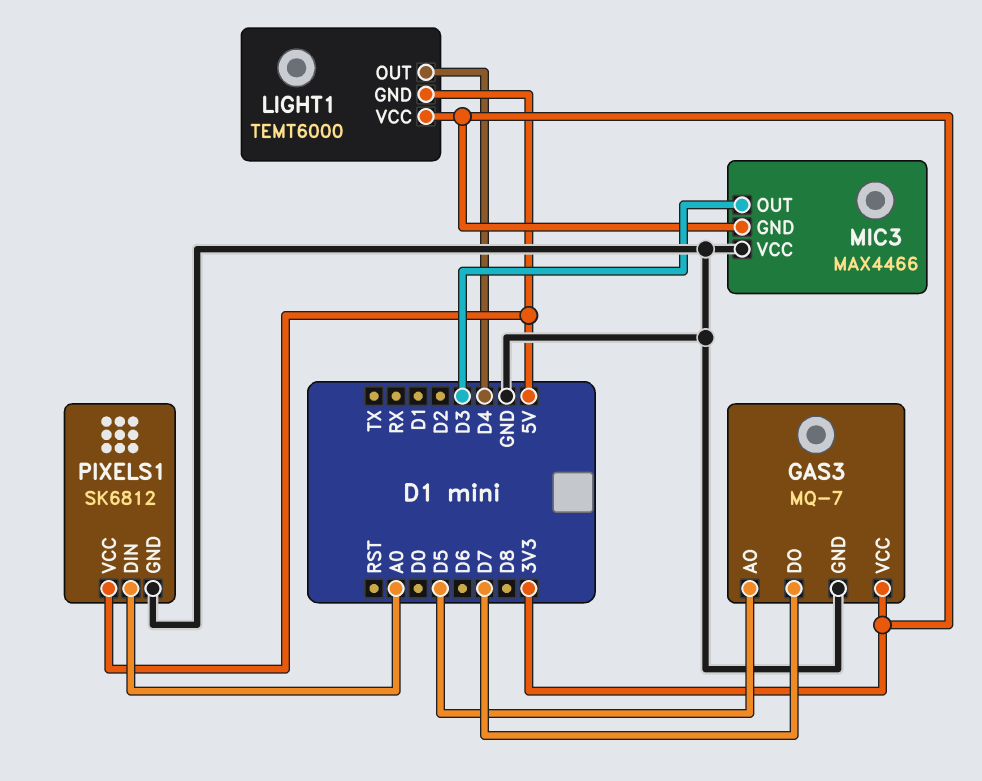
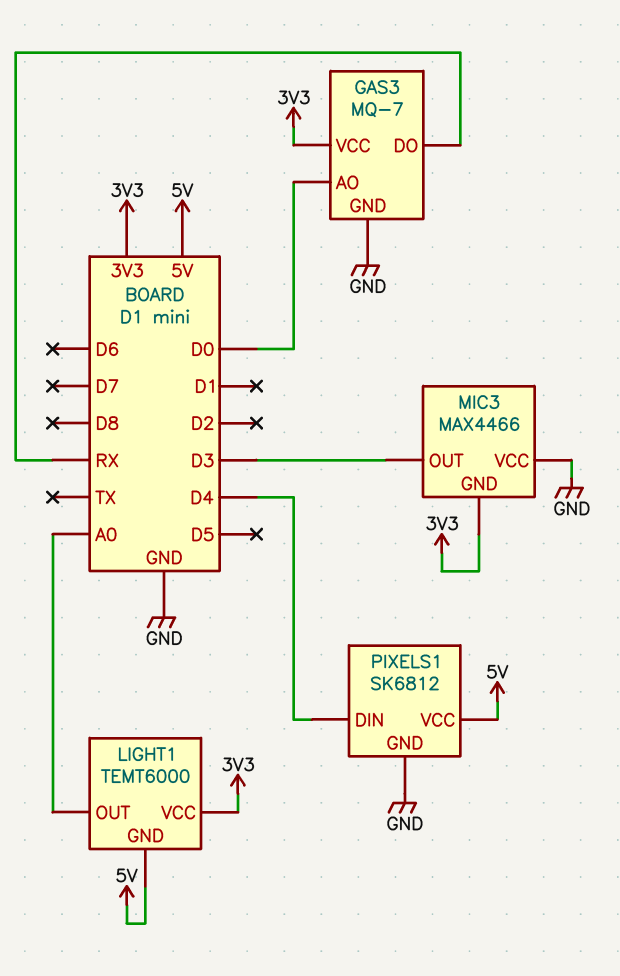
GAS3 pin AO: D5 -> D0
GAS3 pin DO: D7 -> RX
LIGHT1 pin OUT: D4 -> A0
PIXELS1 pin DIN: A0 -> D4

